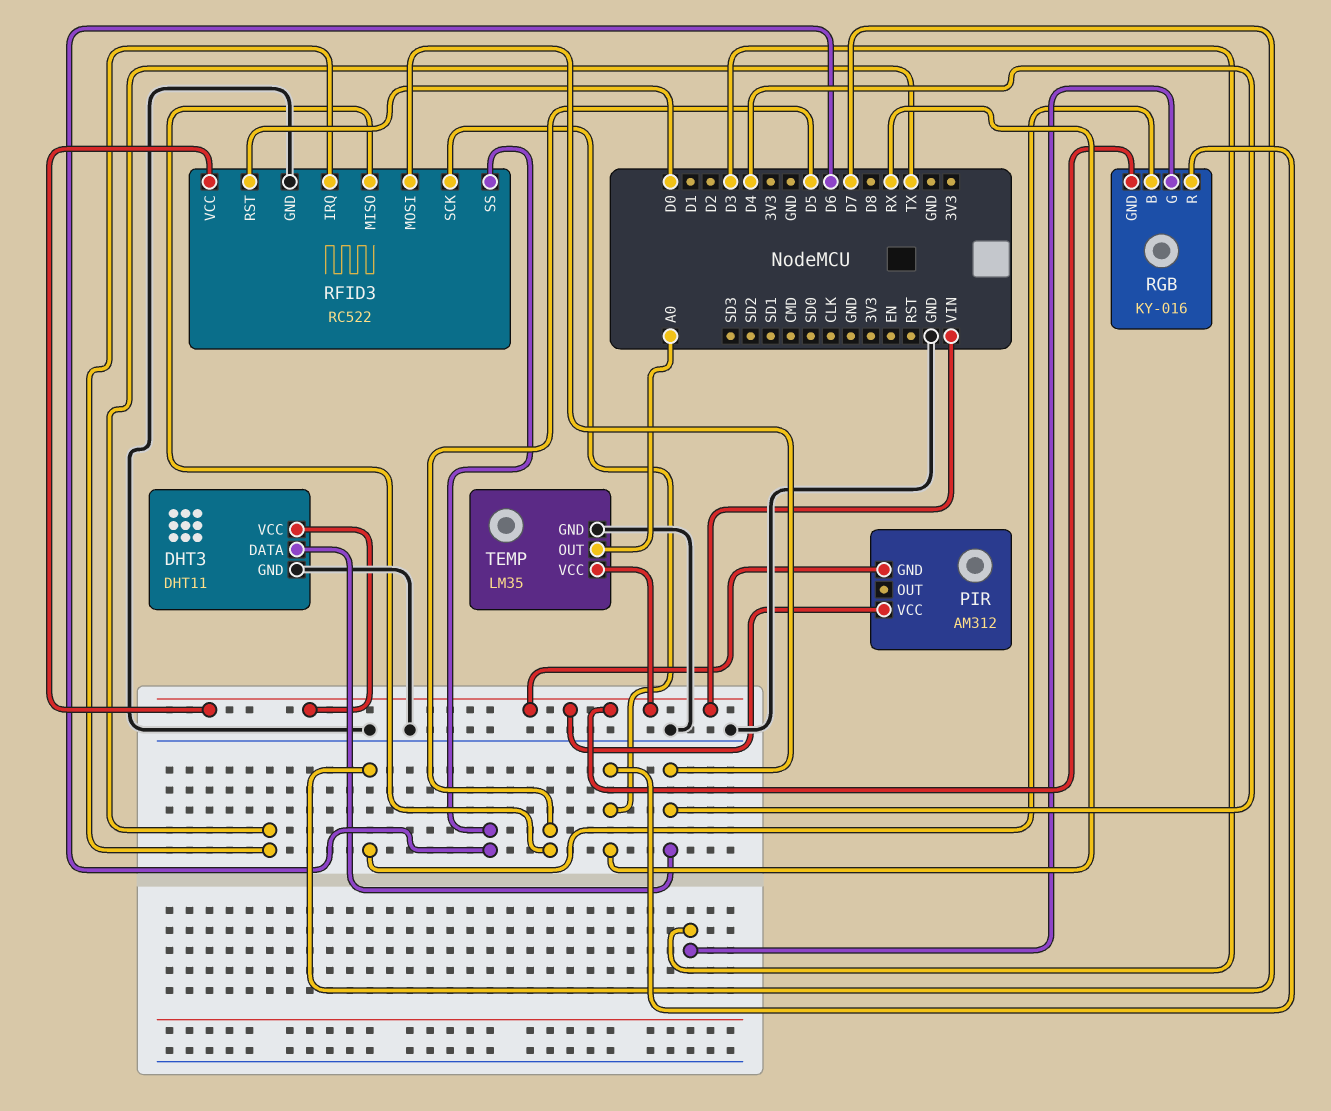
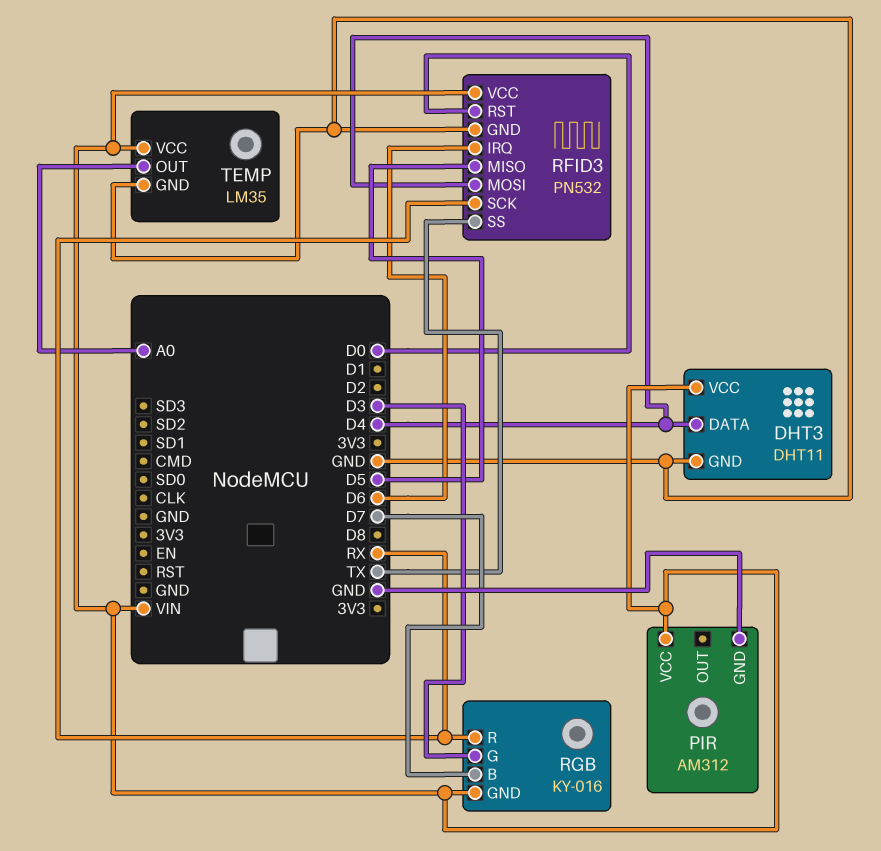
PIR pin GND: VIN -> GND
RFID3: RC522 -> PN532
RFID3 pin IRQ: TX -> D6
RFID3 pin SS: D6 -> TX

